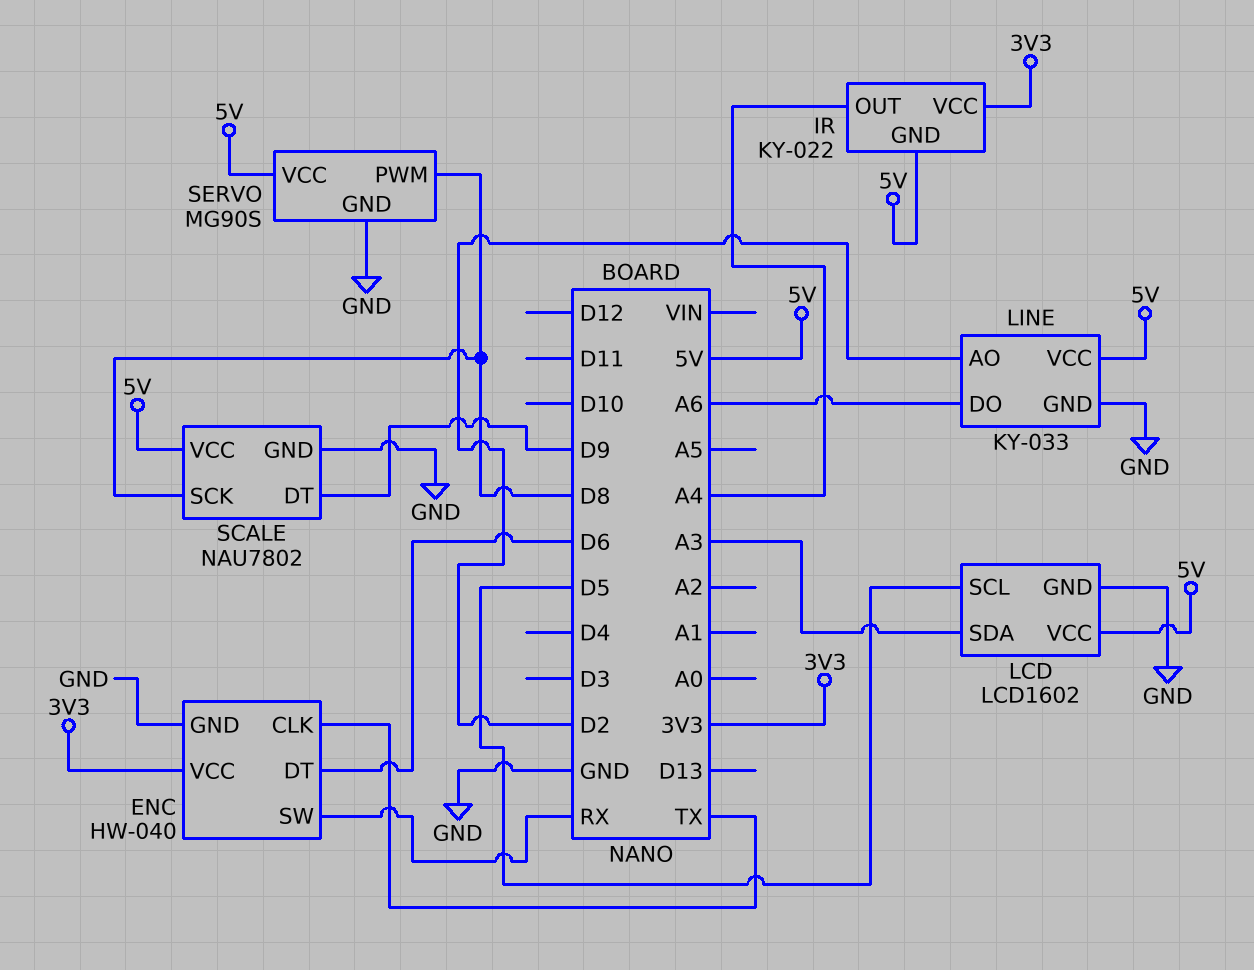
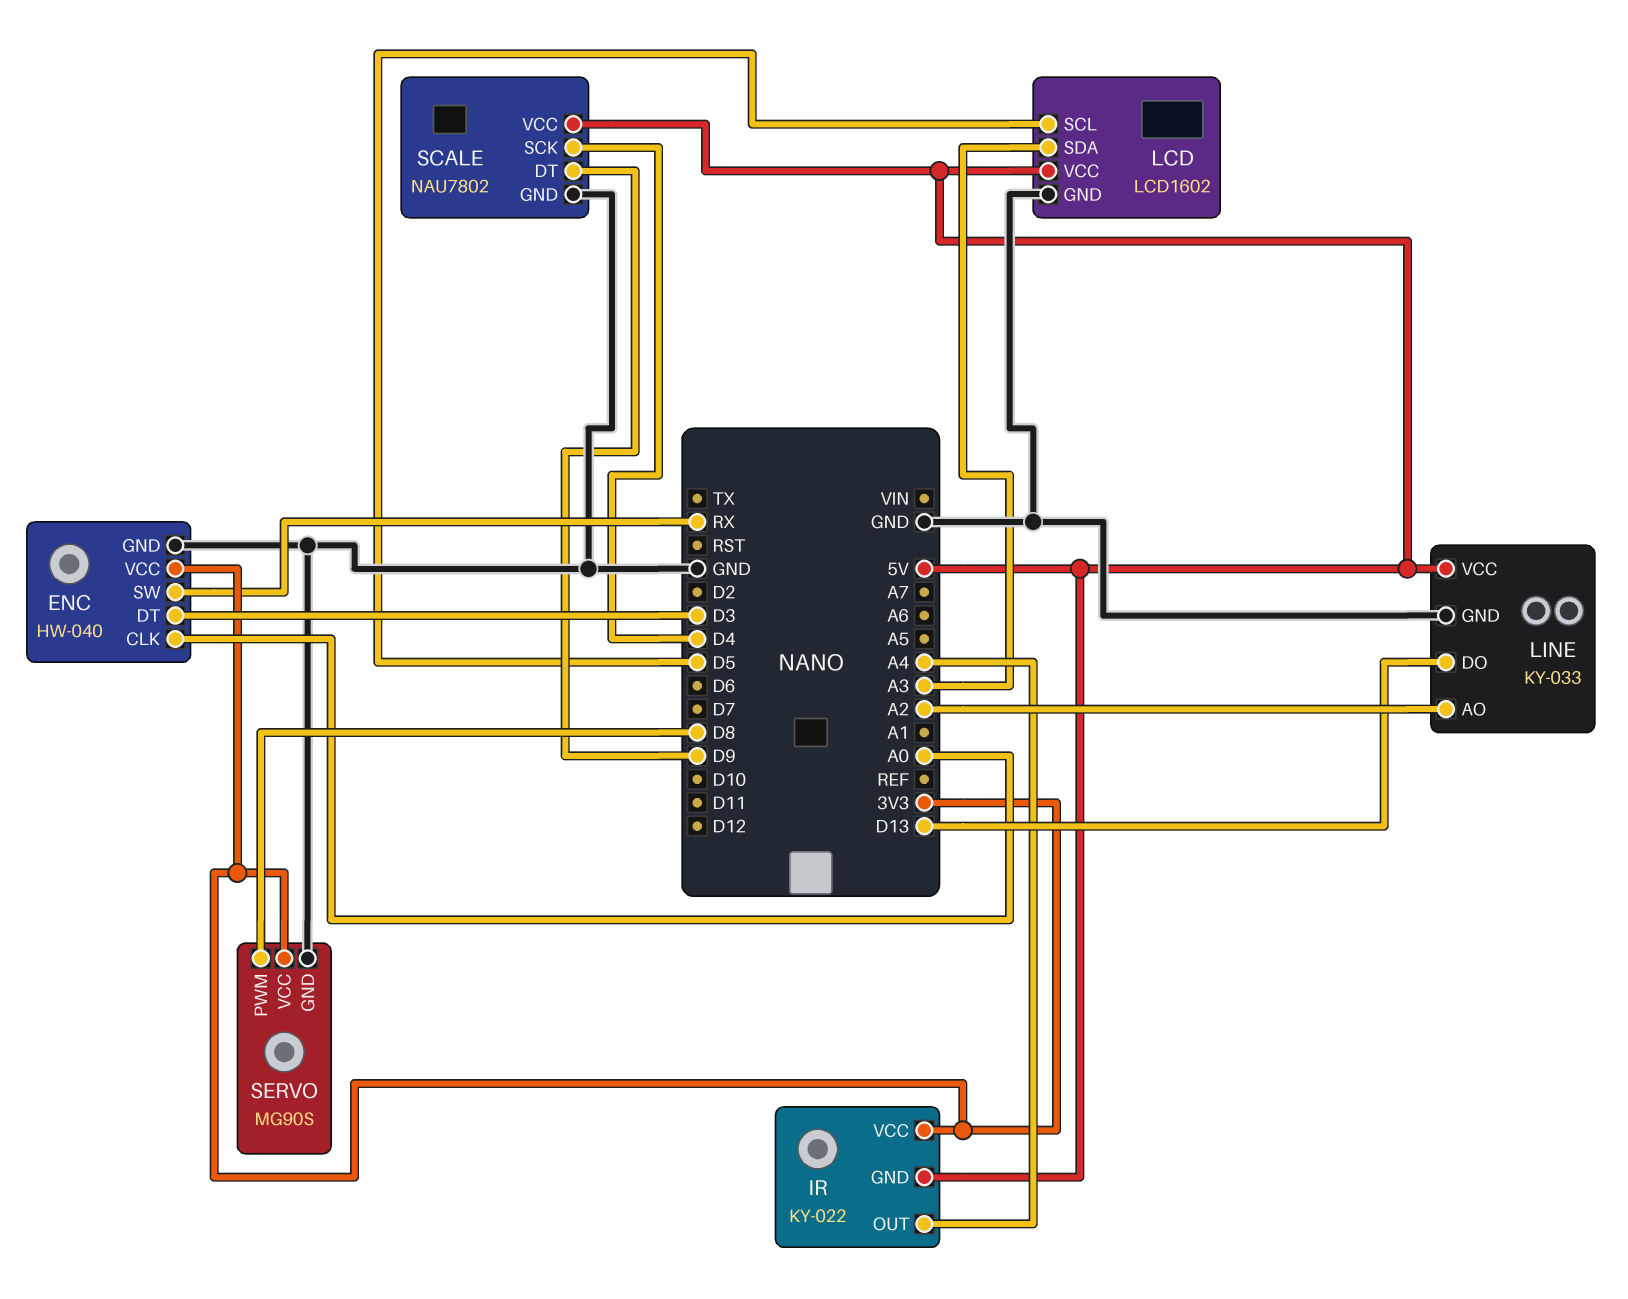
ENC pin CLK: TX -> A0
ENC pin DT: D6 -> D3
LINE pin AO: D2 -> A2
LINE pin DO: A6 -> D13
SCALE pin SCK: D8 -> D4
SERVO pin VCC: 5V -> 3V3

